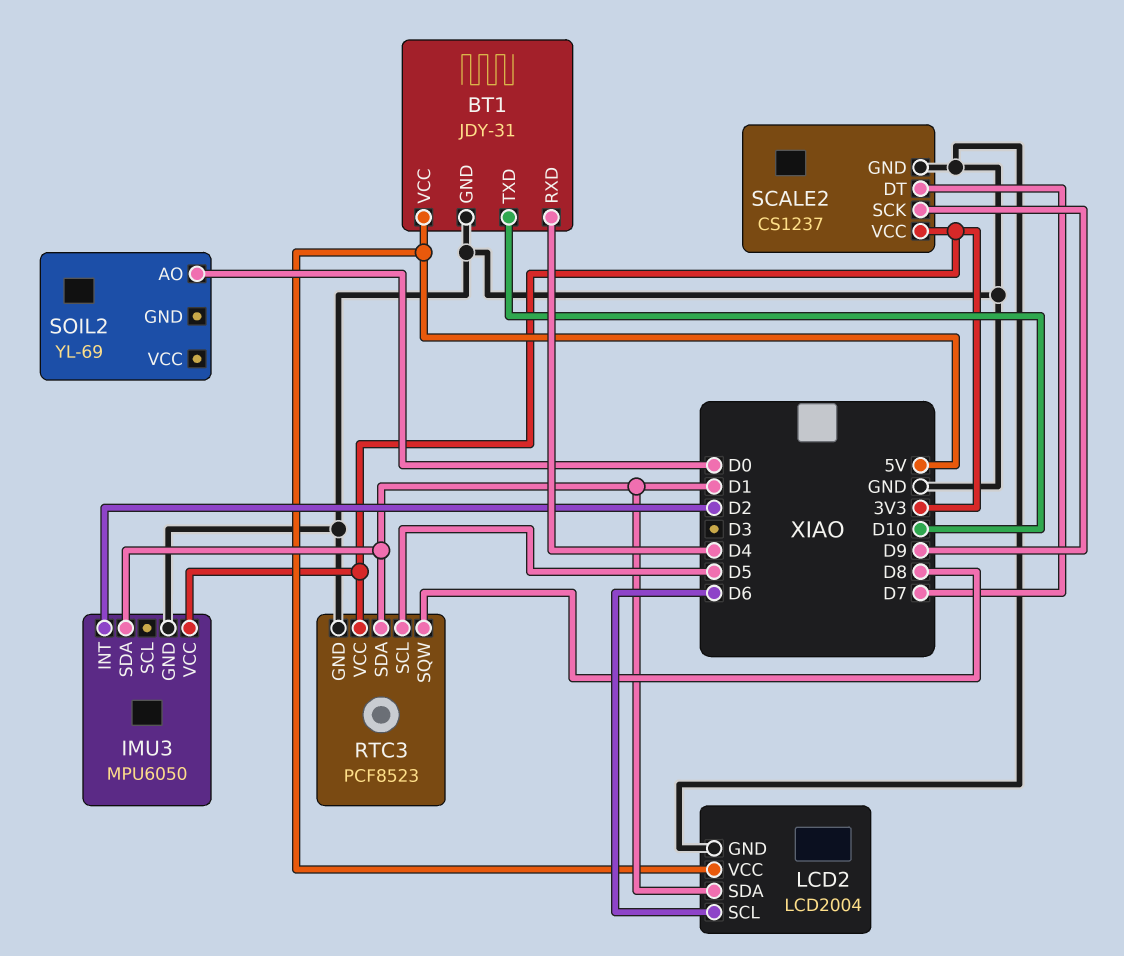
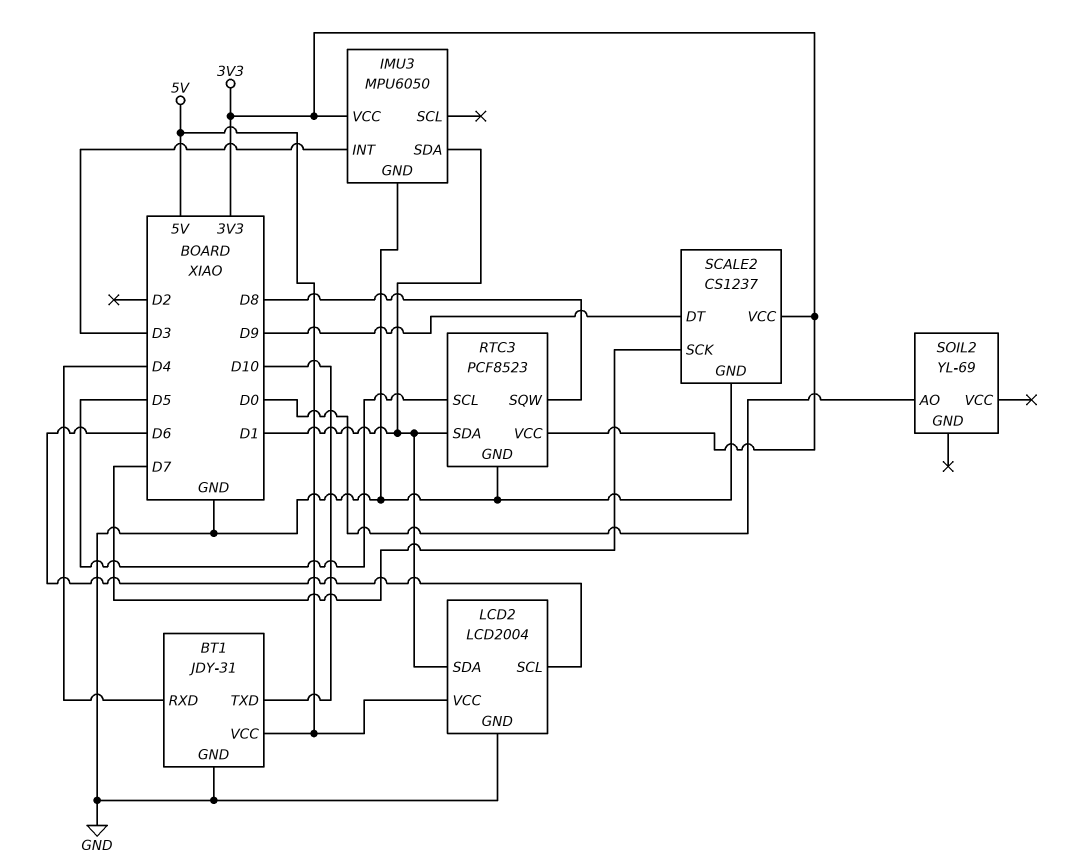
IMU3 pin INT: D2 -> D3
SCALE2 pin DT: D7 -> D9
SCALE2 pin SCK: D9 -> D7

